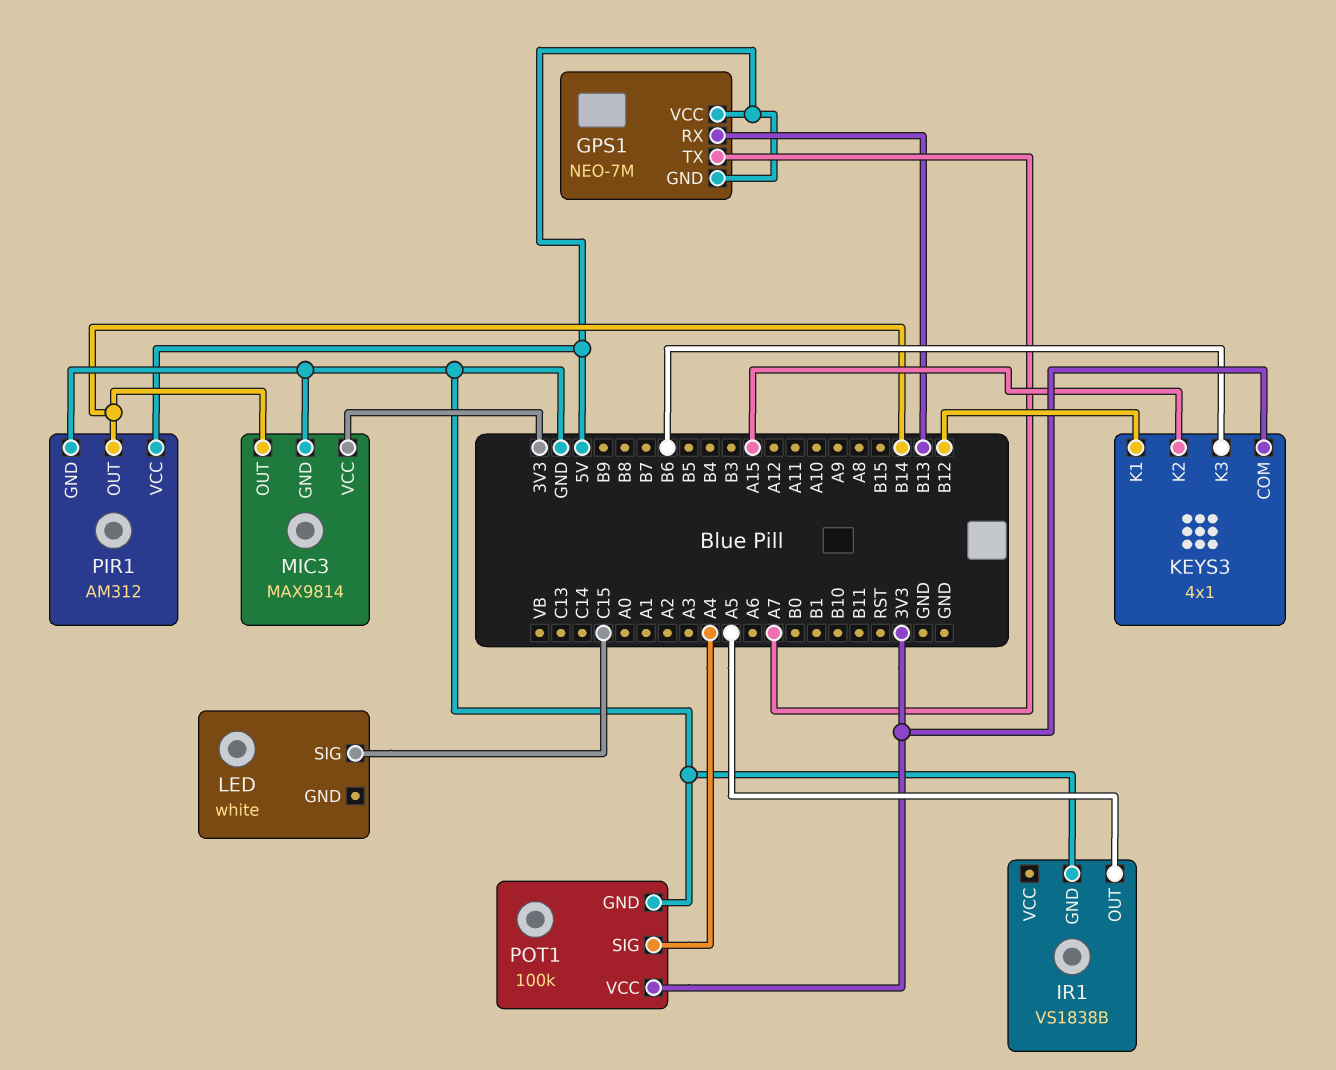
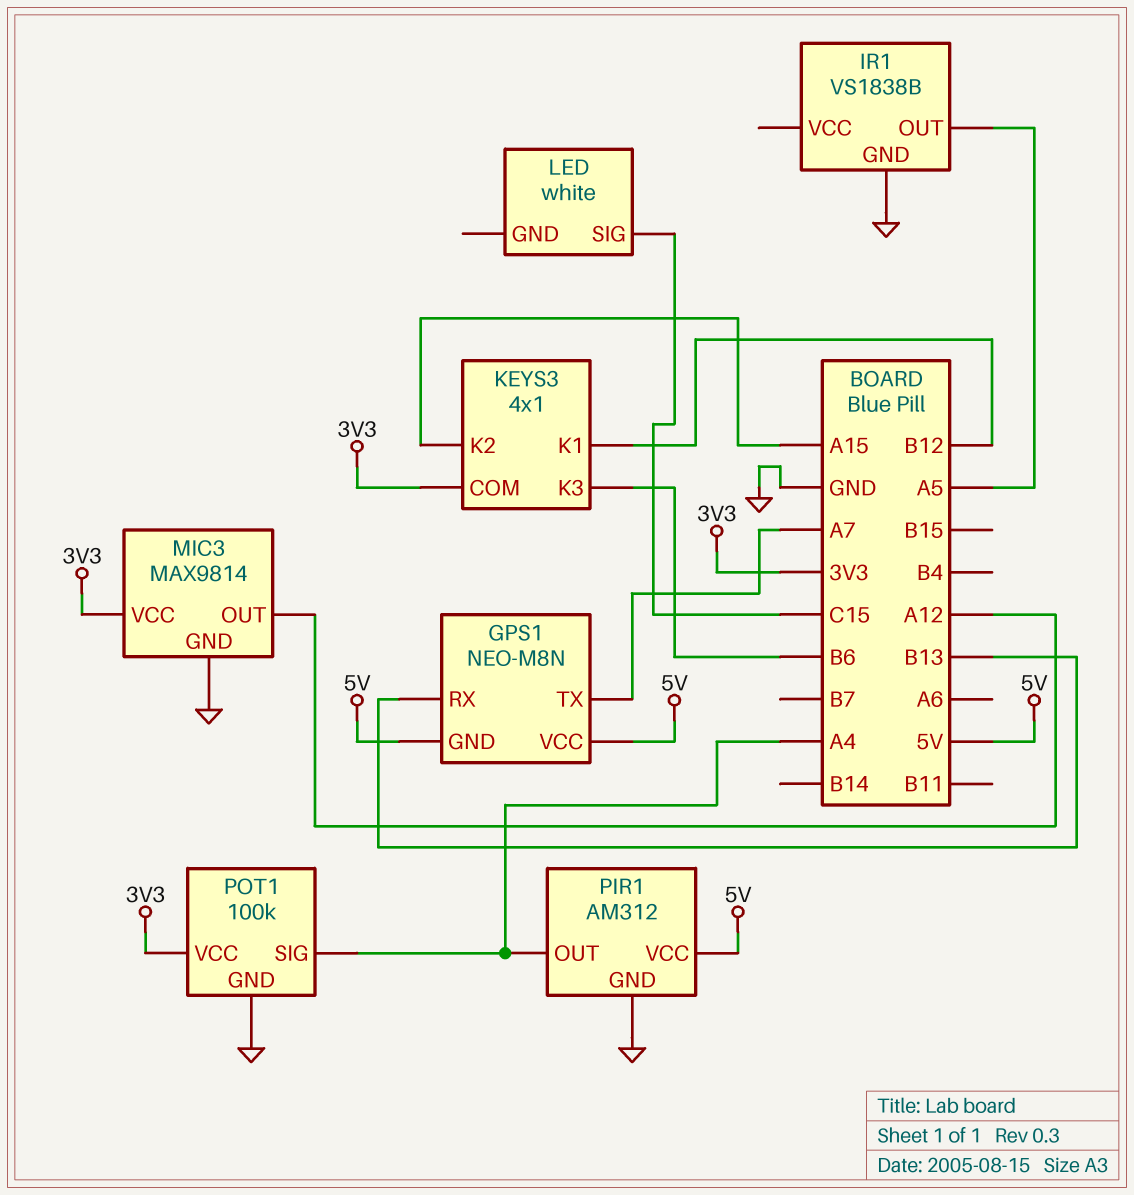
GPS1: NEO-7M -> NEO-M8N
MIC3 pin OUT: B14 -> A12
PIR1 pin OUT: B14 -> A4

